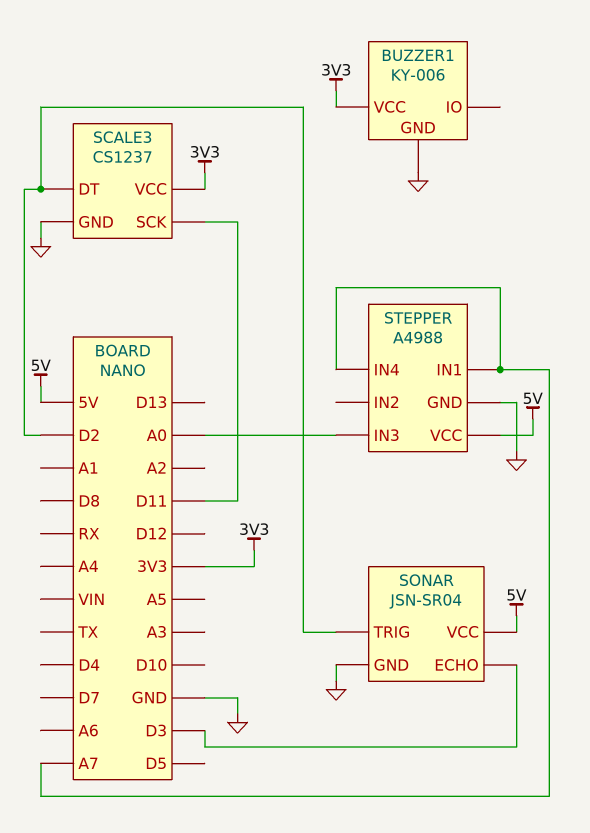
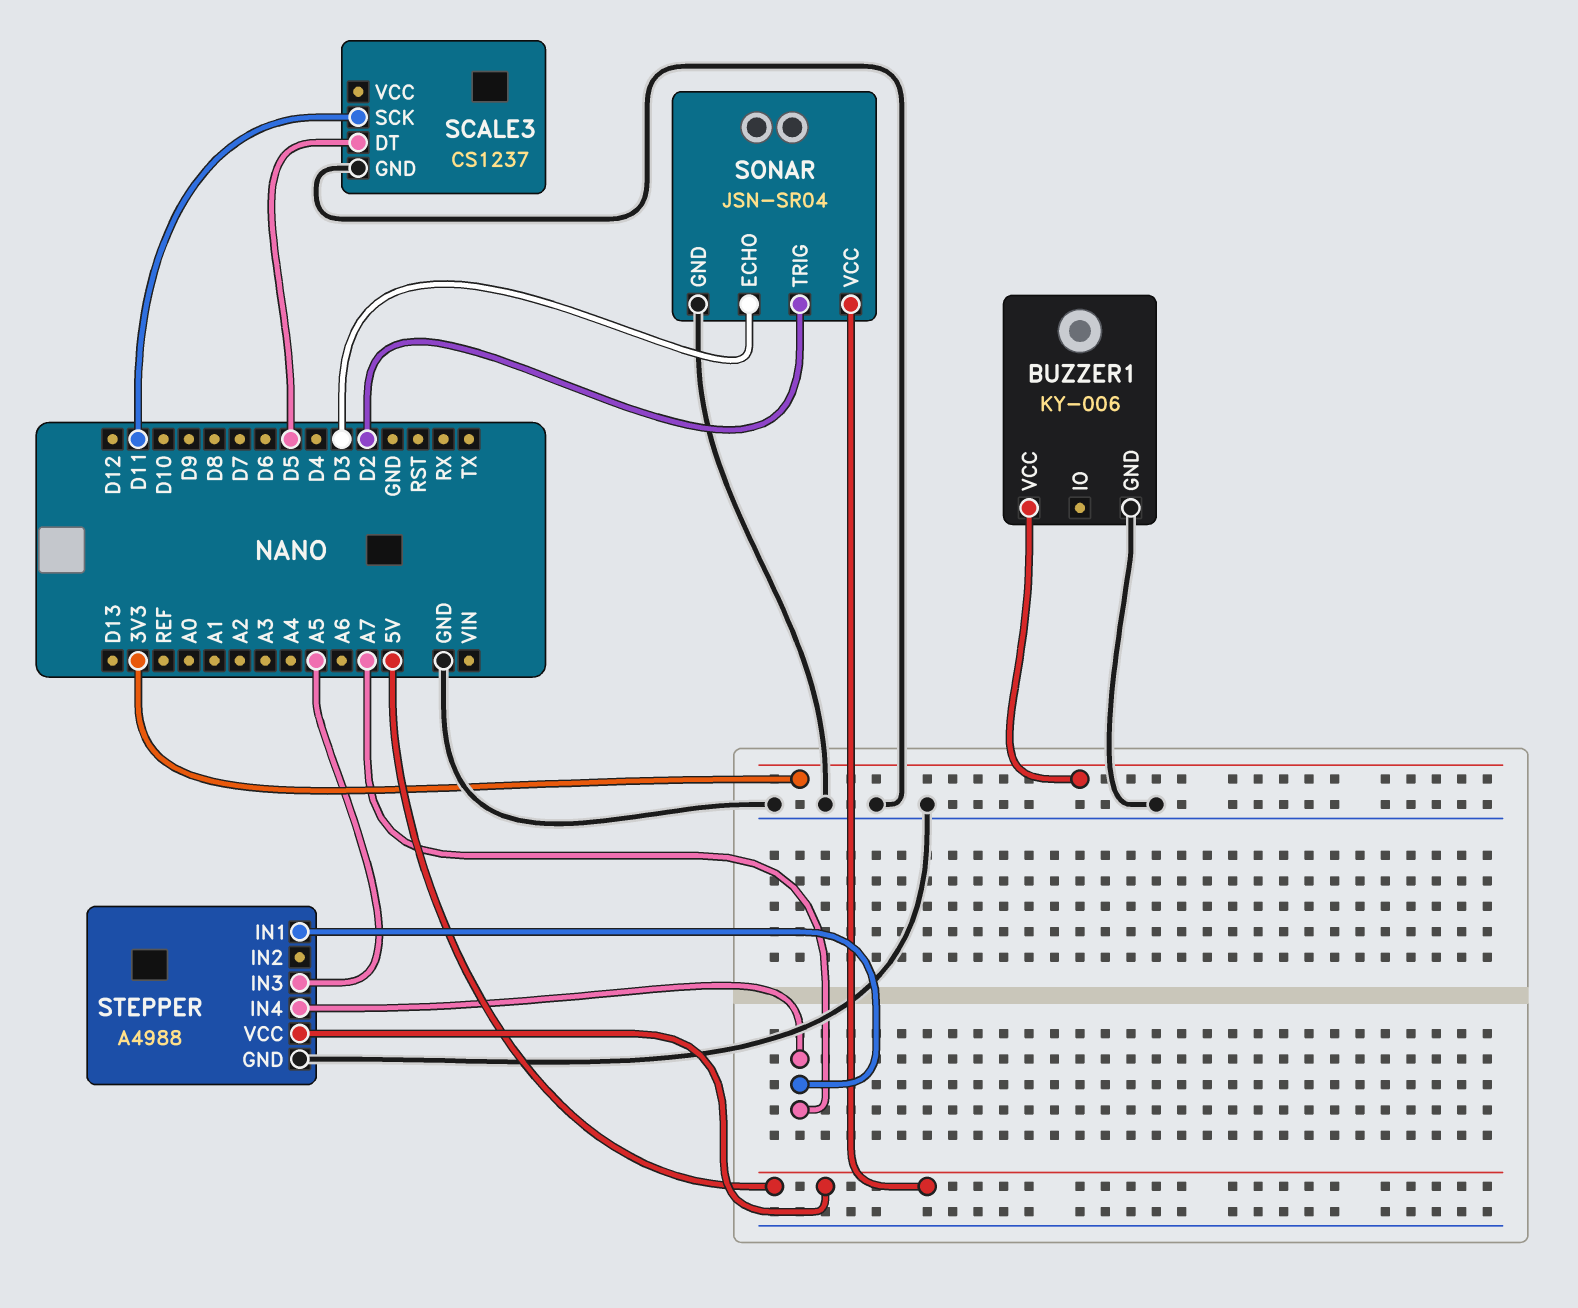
SCALE3 pin DT: D2 -> D5
SCALE3 pin VCC: 3V3 -> none
STEPPER pin IN3: A0 -> A5

